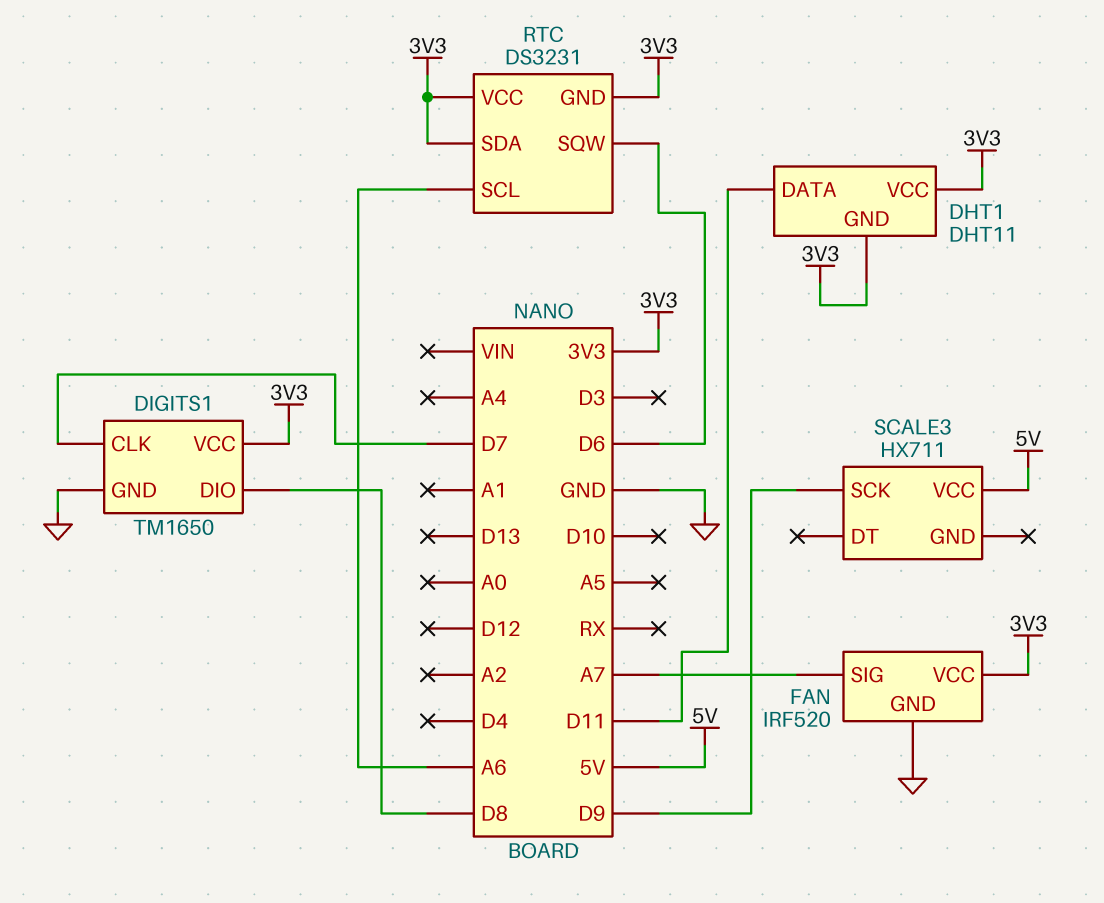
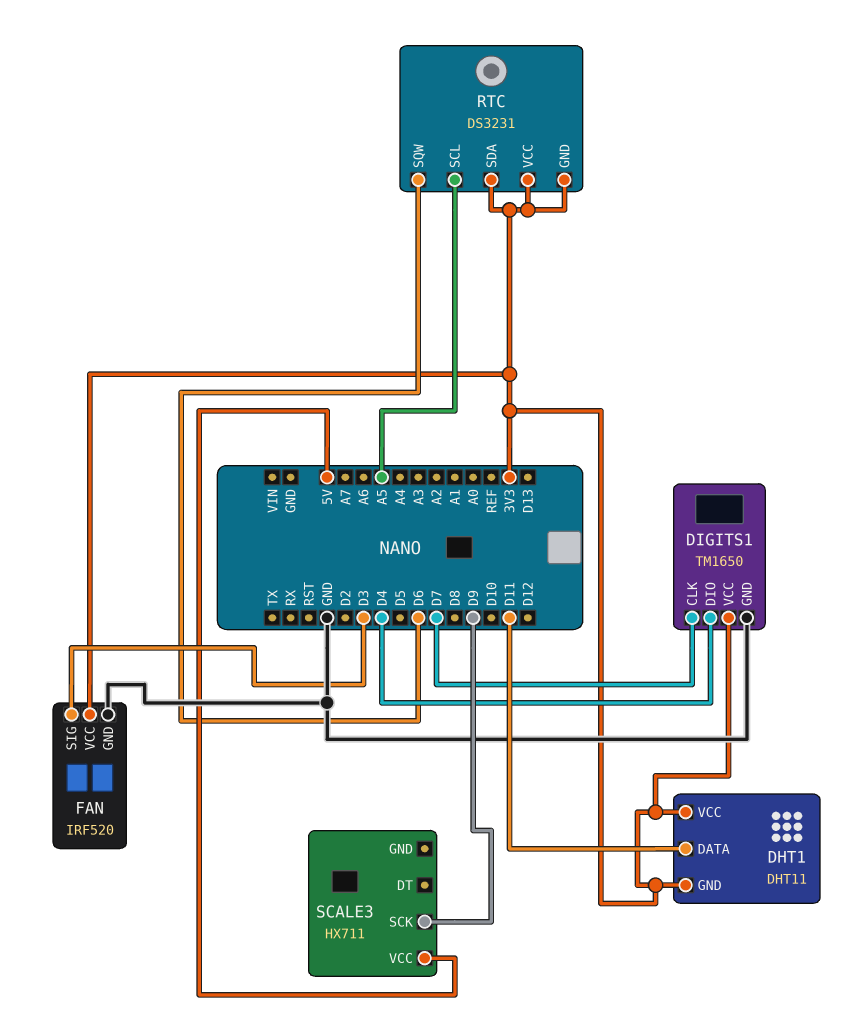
DIGITS1 pin DIO: D8 -> D4
FAN pin SIG: A7 -> D3
RTC pin SCL: A6 -> A5

